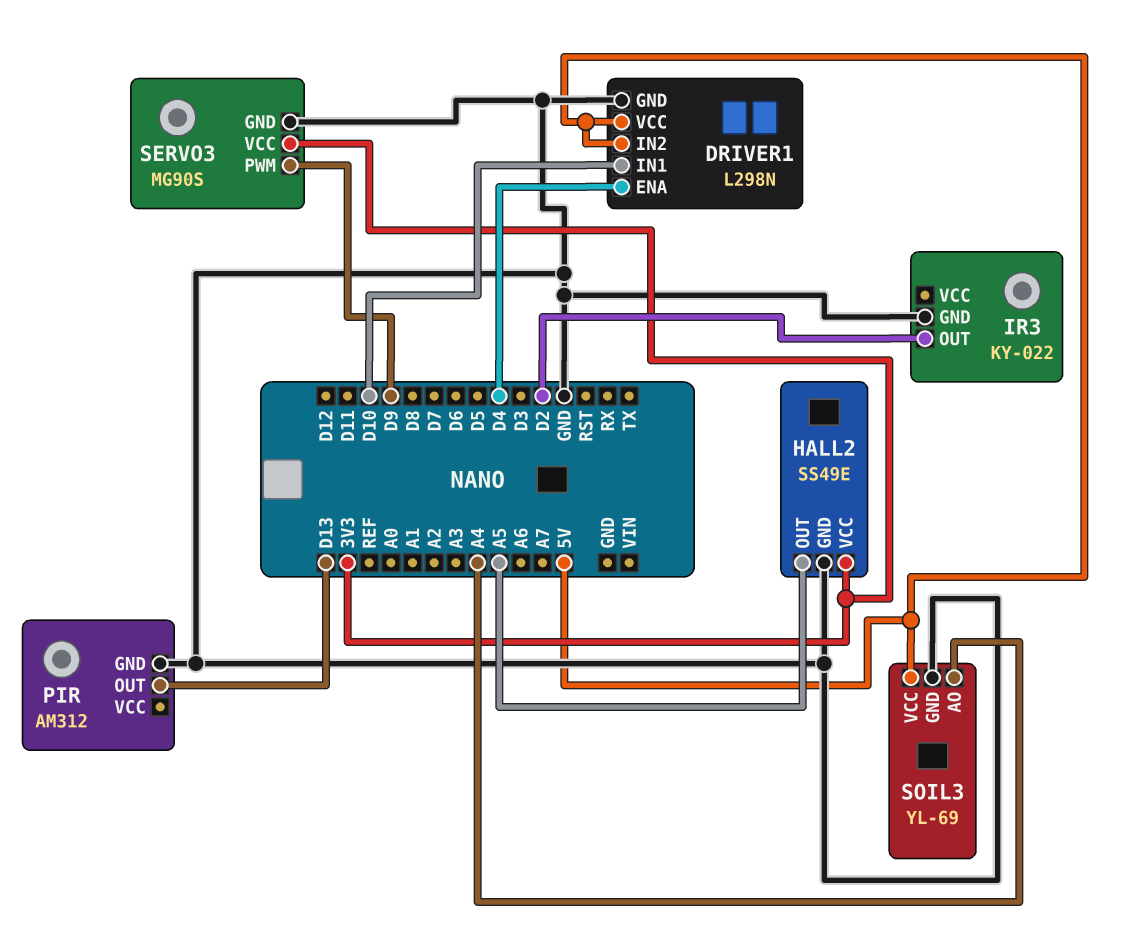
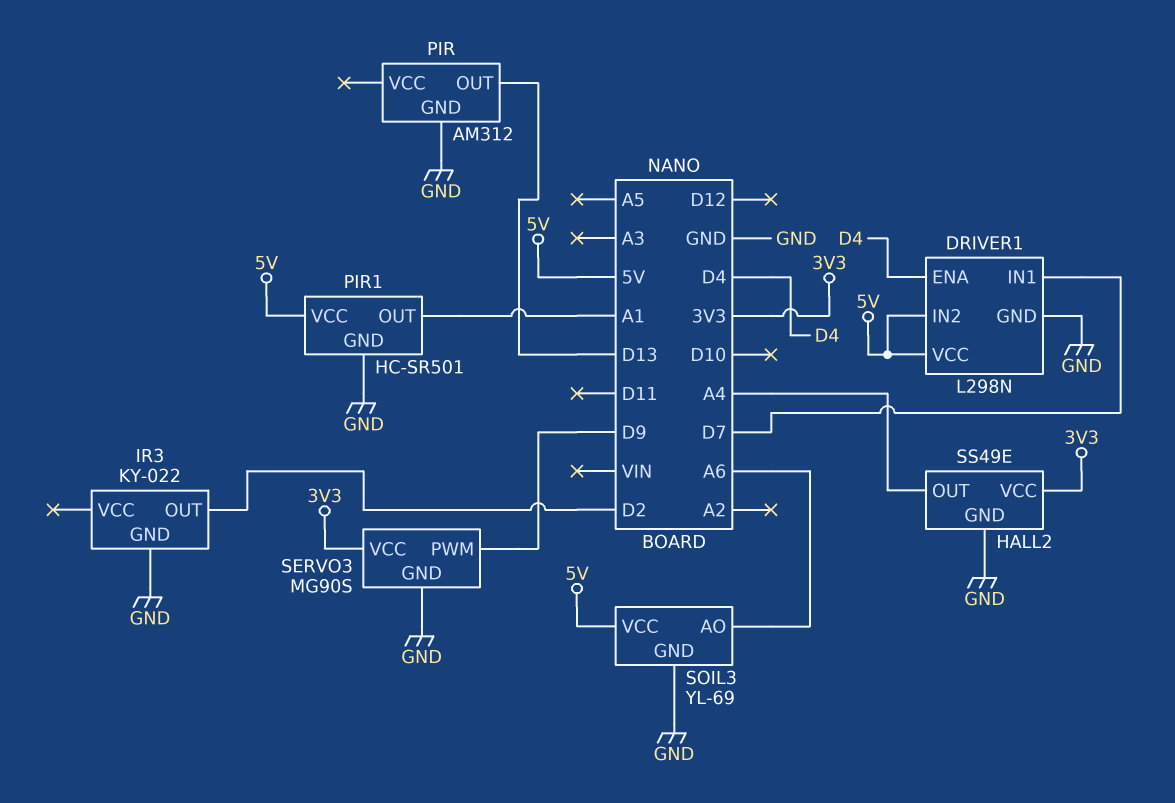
DRIVER1 pin IN1: D10 -> D7
HALL2 pin OUT: A5 -> A4
PIR1: none -> HC-SR501
PIR1 pin GND: none -> GND
PIR1 pin OUT: none -> A1
PIR1 pin VCC: none -> 5V
SOIL3 pin AO: A4 -> A6

